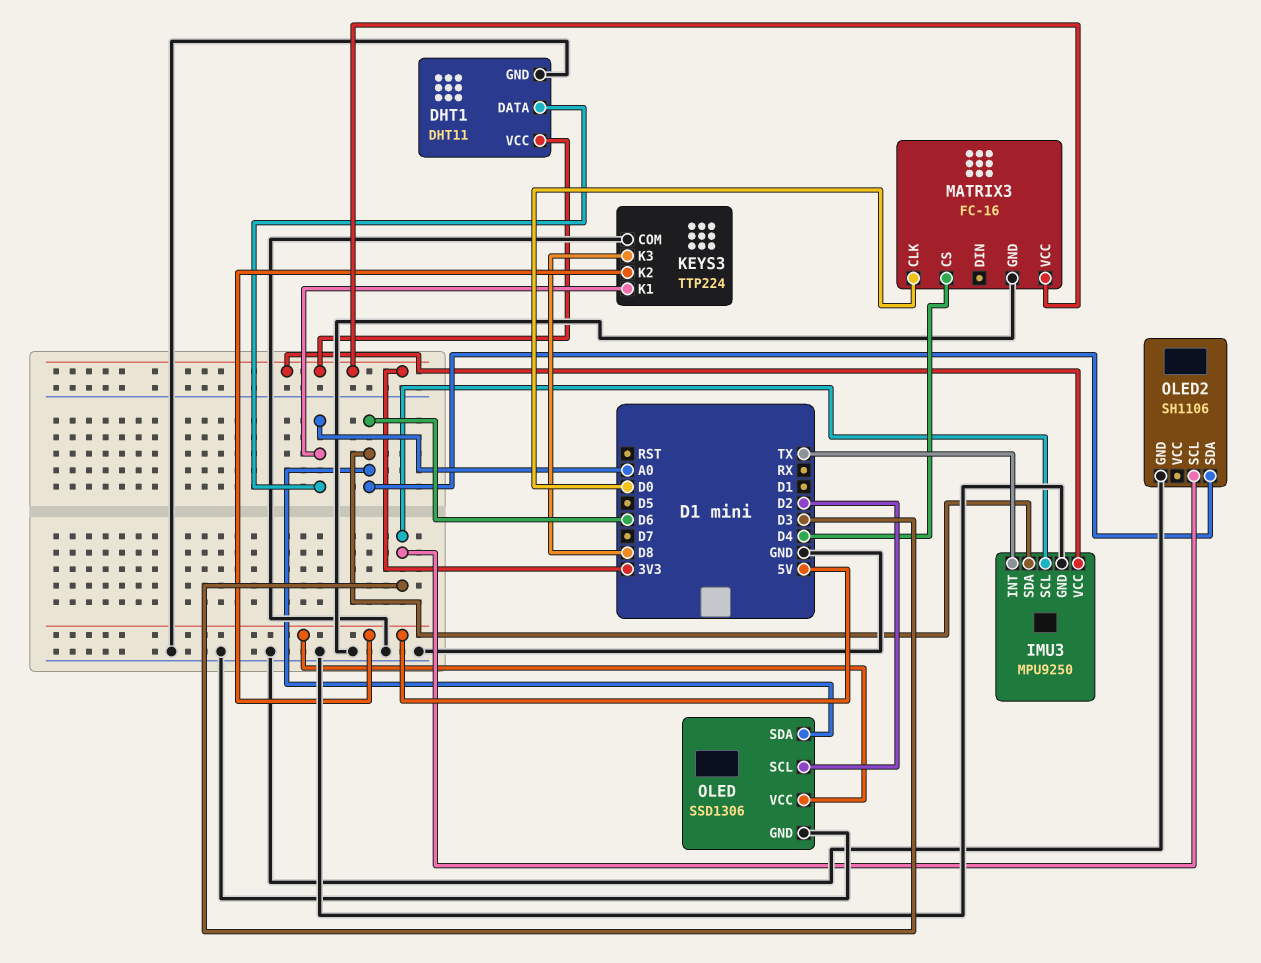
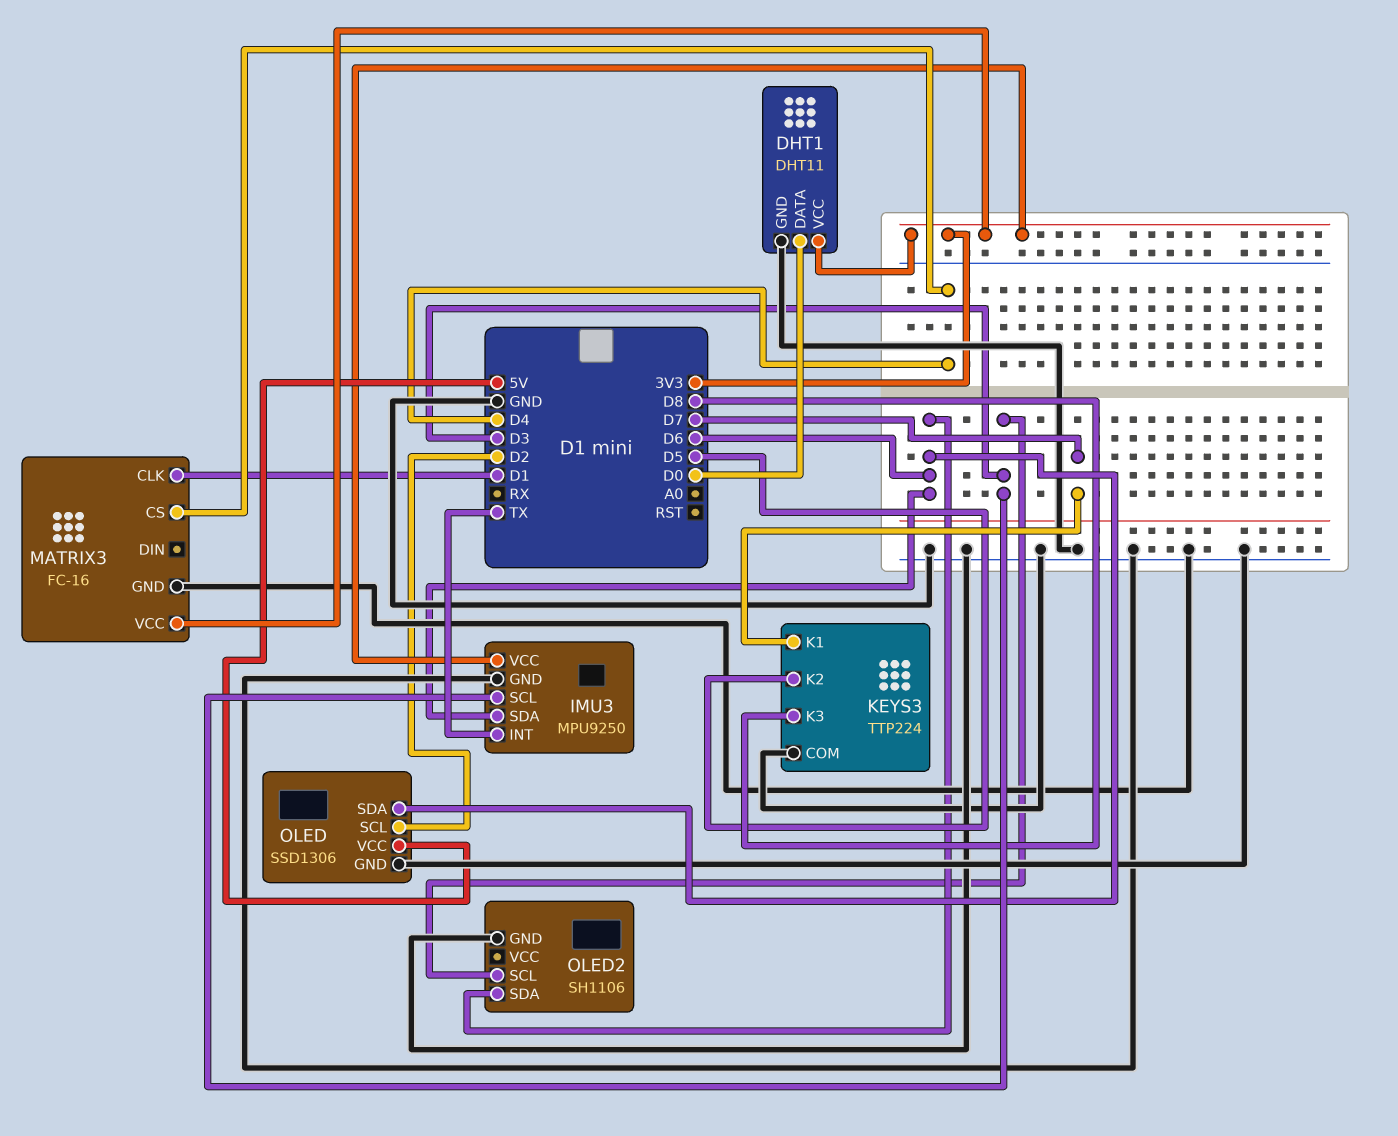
DHT1 pin DATA: A0 -> D0
KEYS3 pin K1: A0 -> D7
KEYS3 pin K2: 5V -> D5
MATRIX3 pin CLK: D0 -> D1

